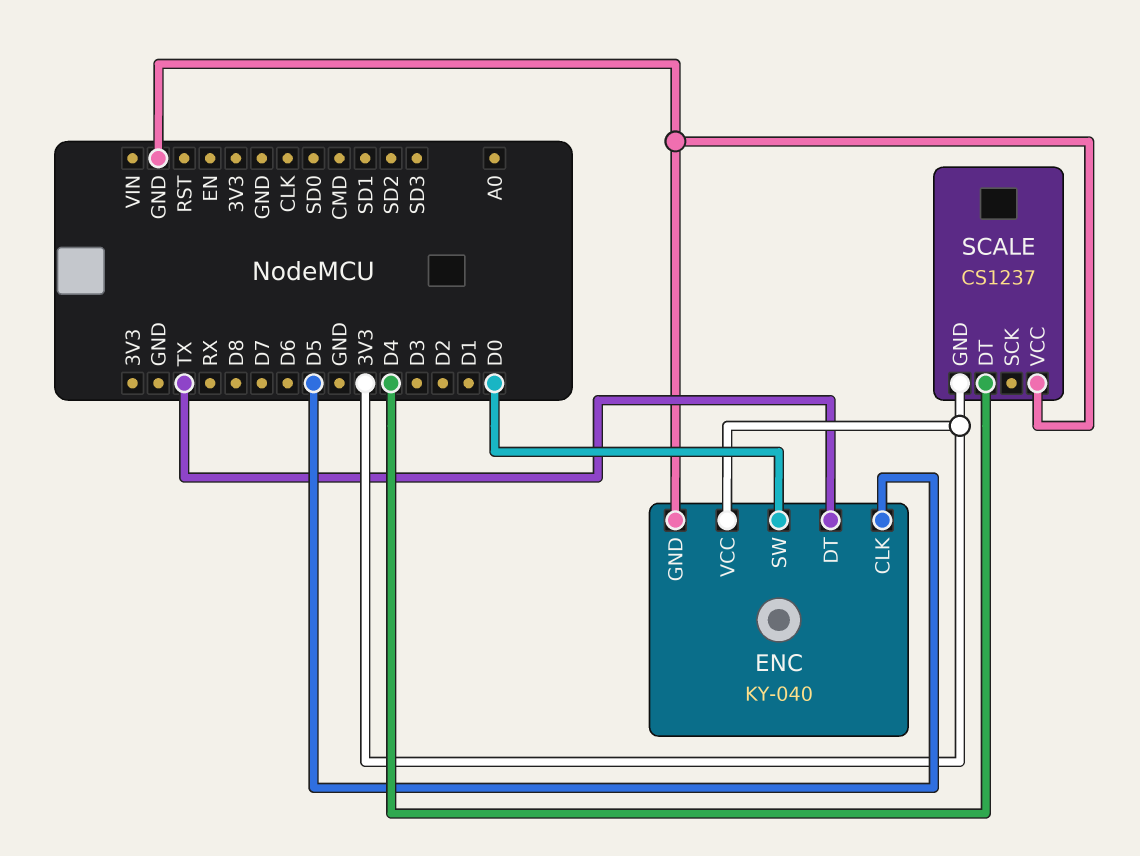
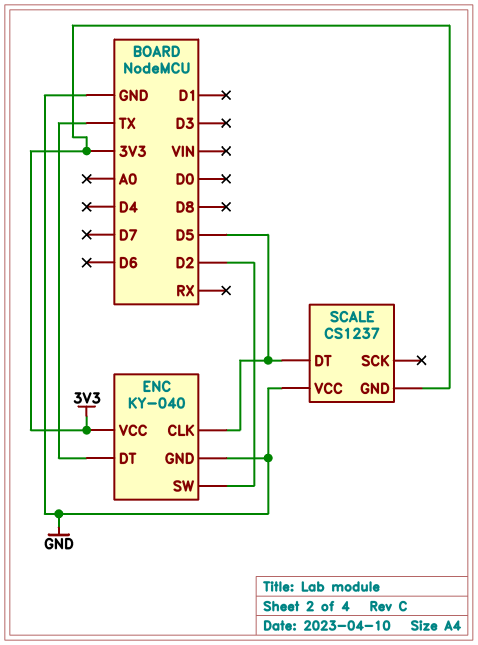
ENC pin SW: D0 -> D2
SCALE pin DT: D4 -> D5

